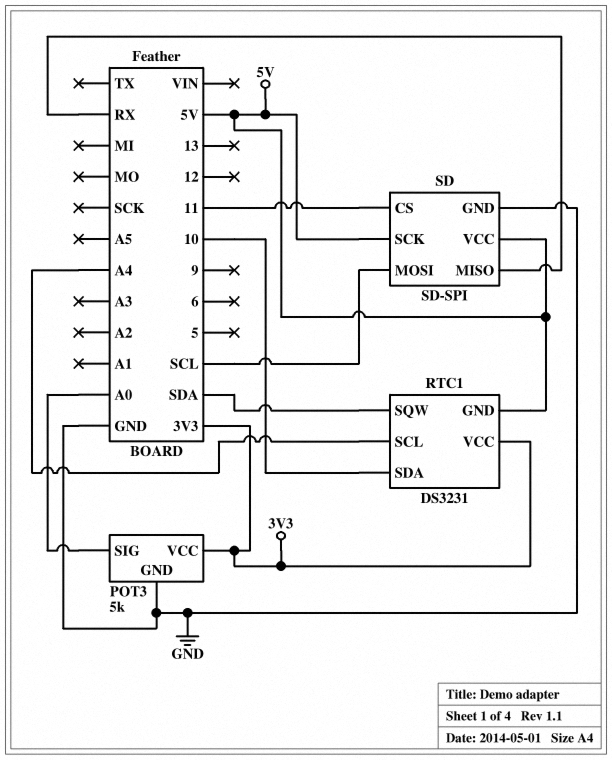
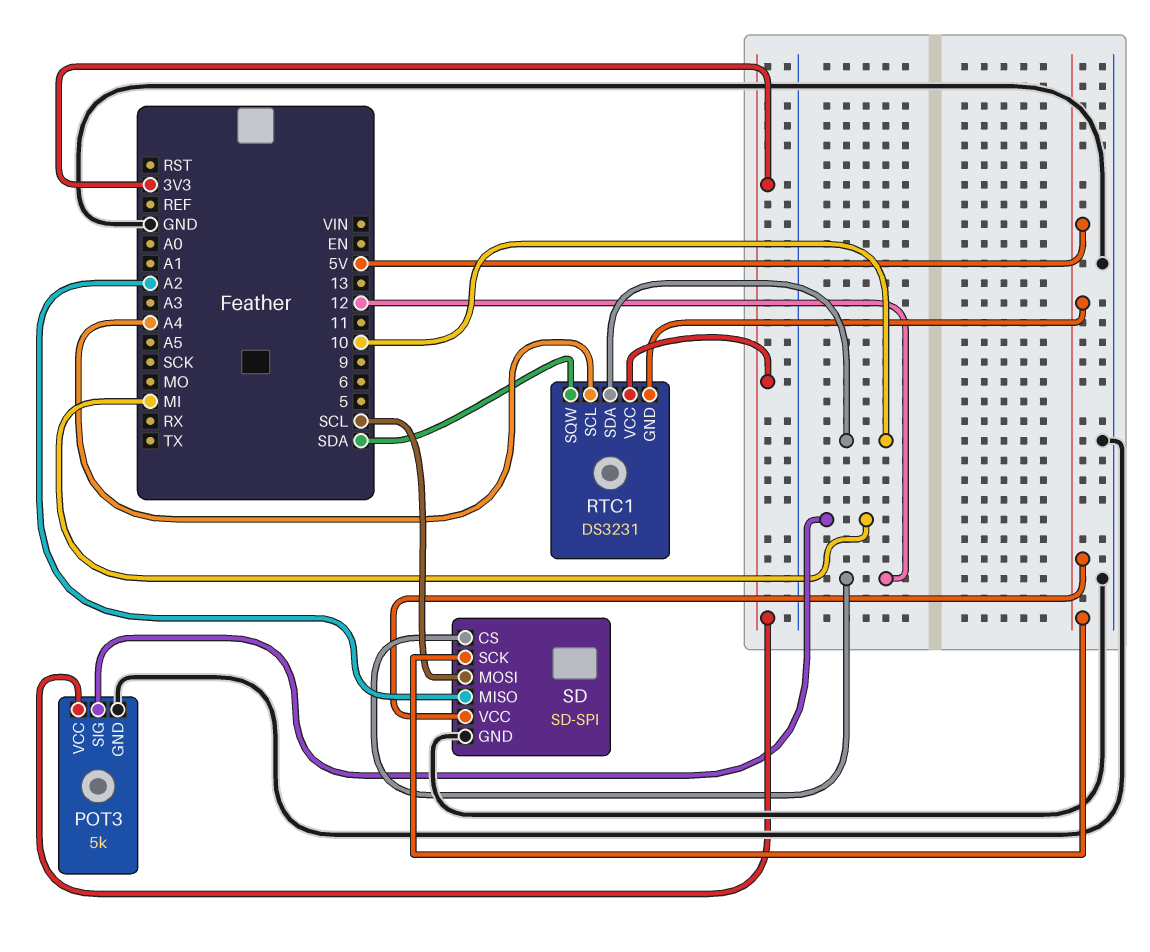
POT3 pin SIG: A0 -> MI
SD pin CS: 11 -> 12
SD pin MISO: RX -> A2

